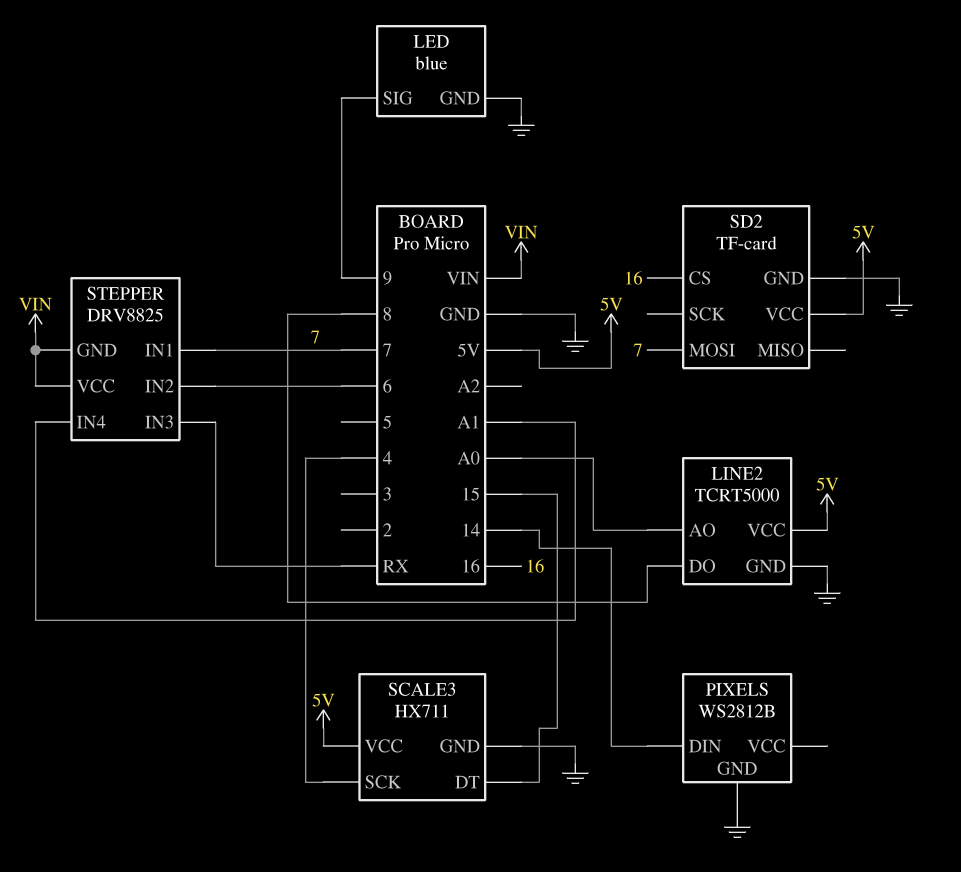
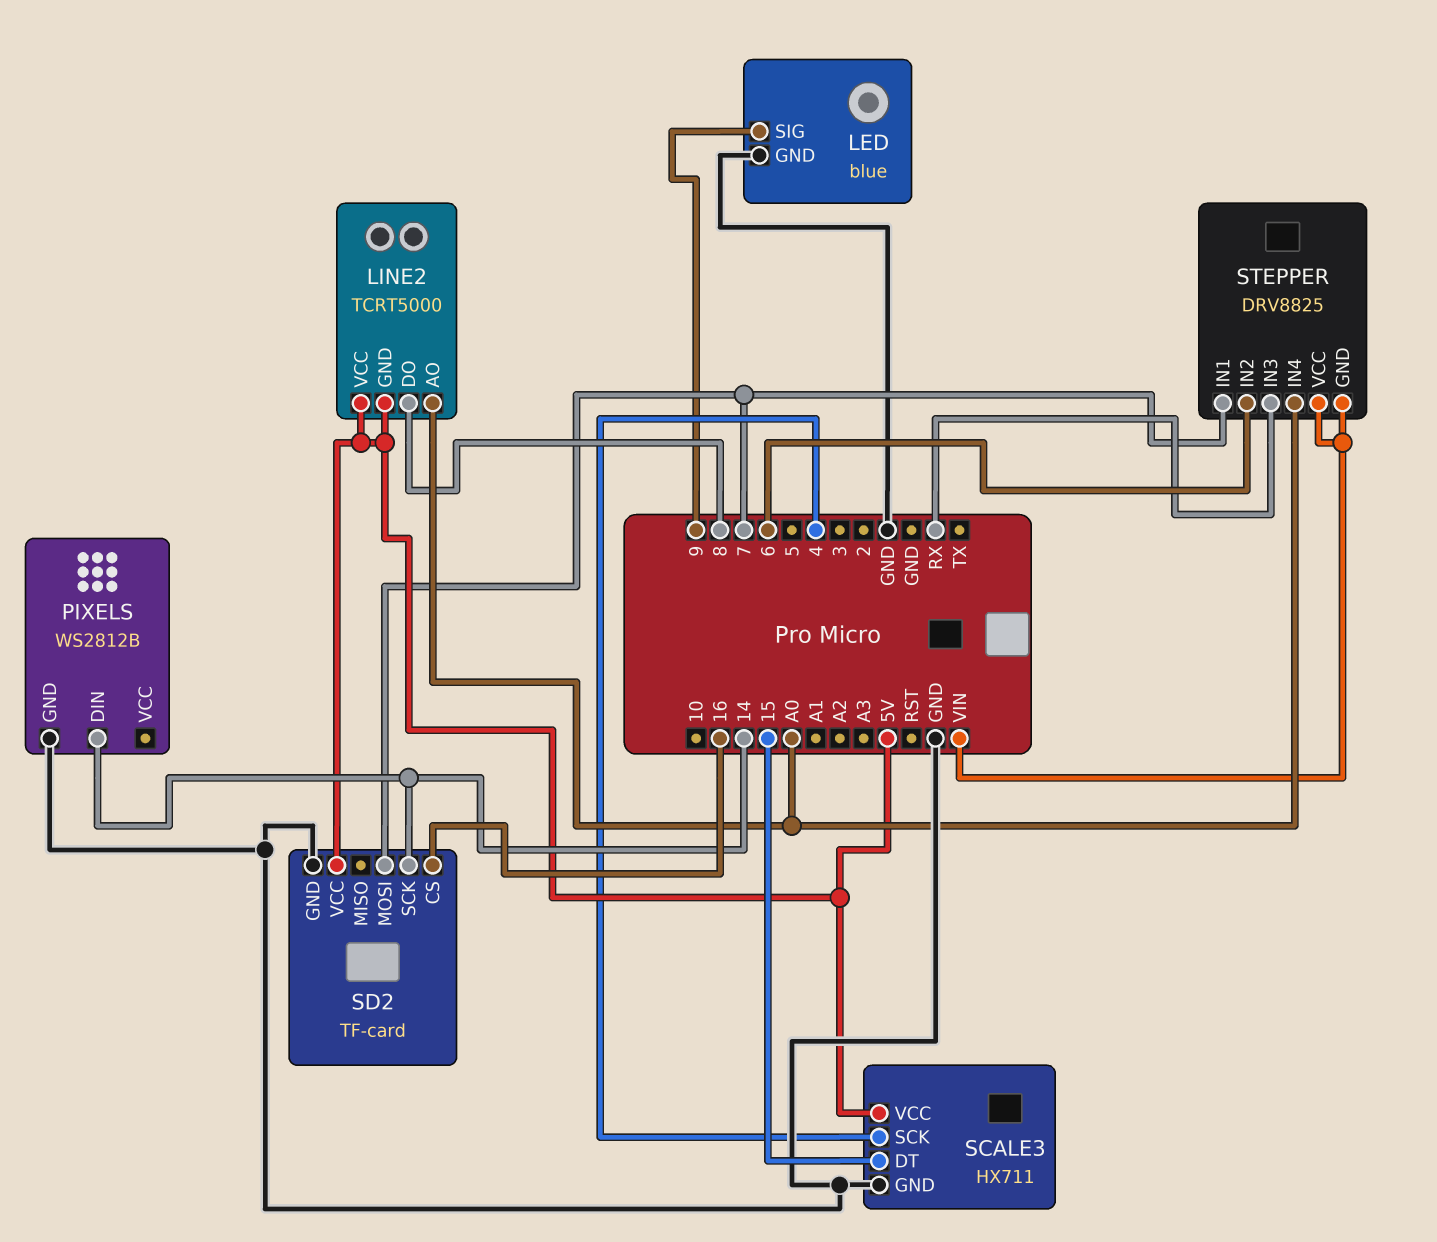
LINE2 pin GND: GND -> 5V
SD2 pin SCK: none -> 14
STEPPER pin IN4: A1 -> A0

